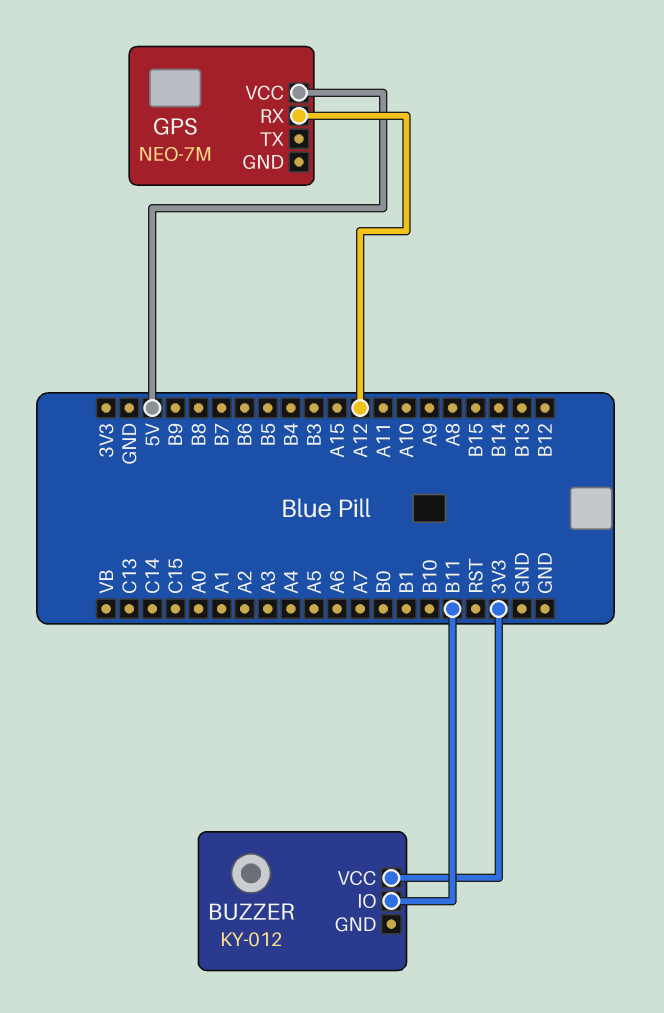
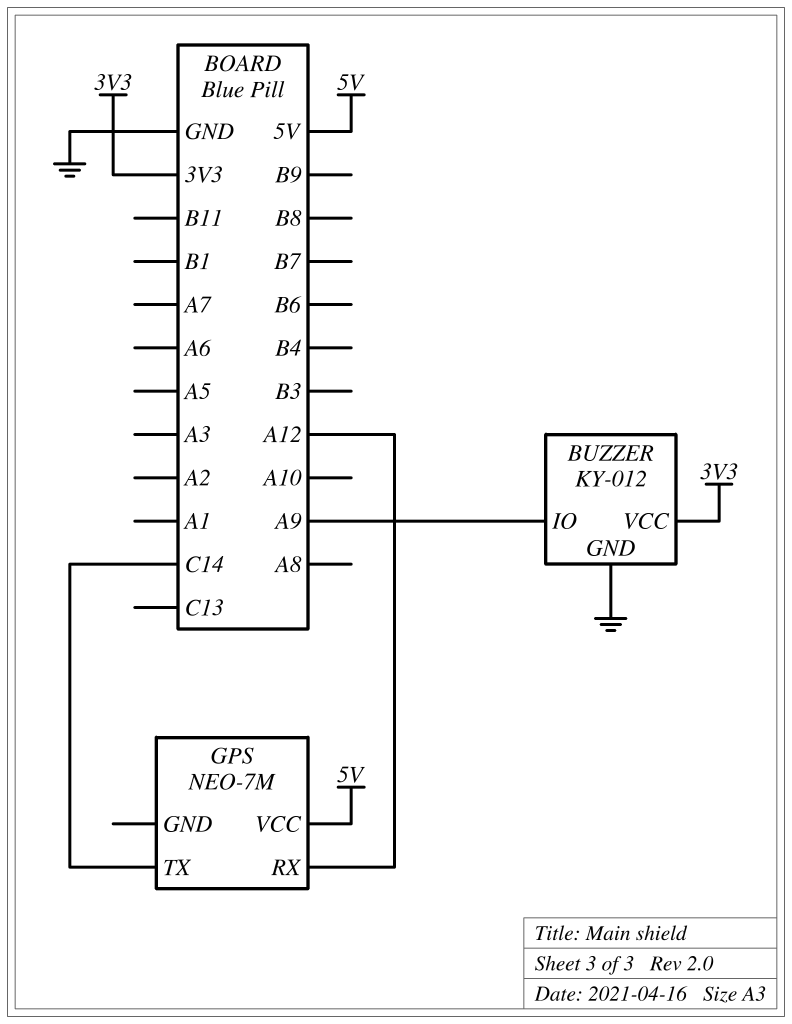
BUZZER pin GND: none -> GND
BUZZER pin IO: B11 -> A9
GPS pin TX: none -> C14

